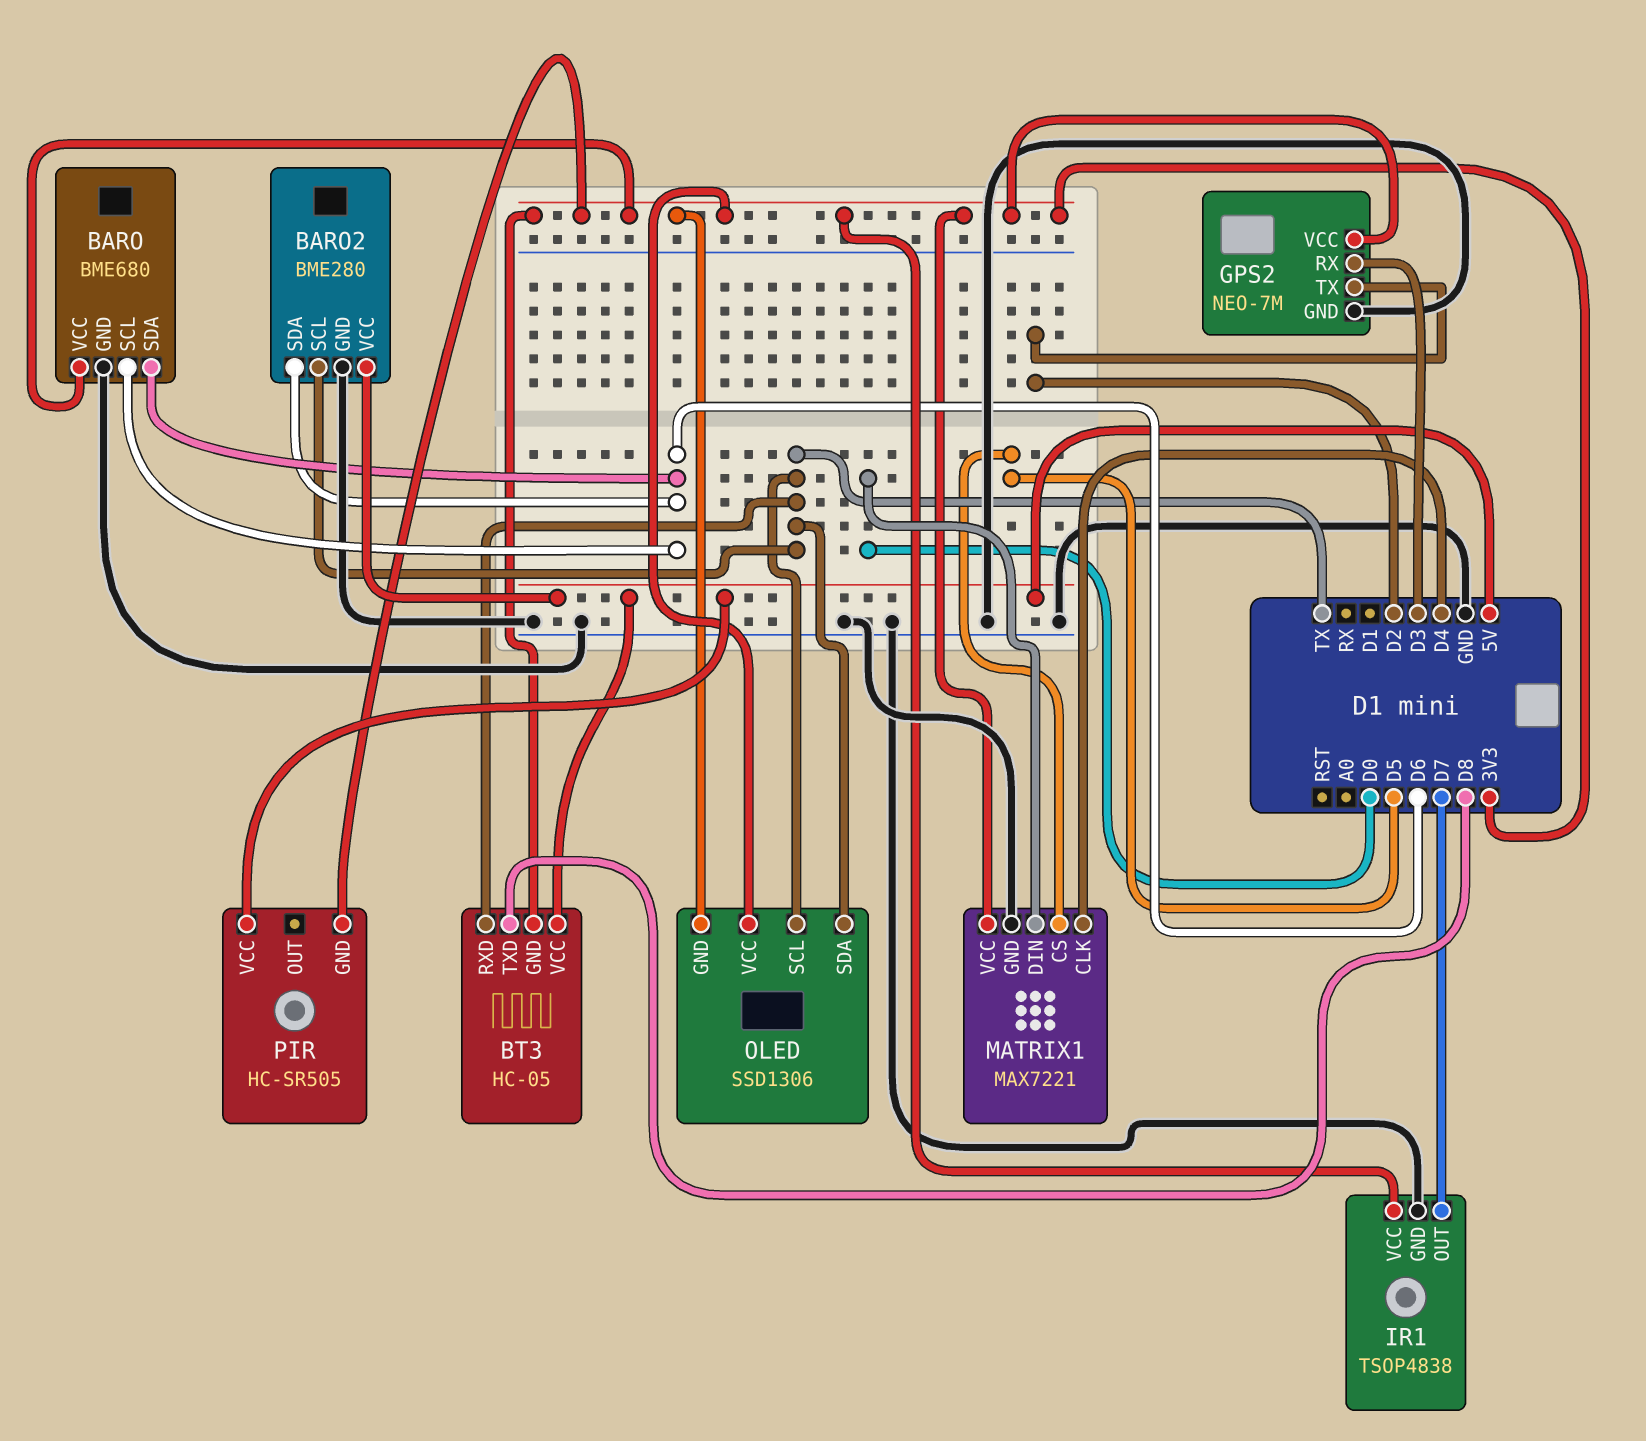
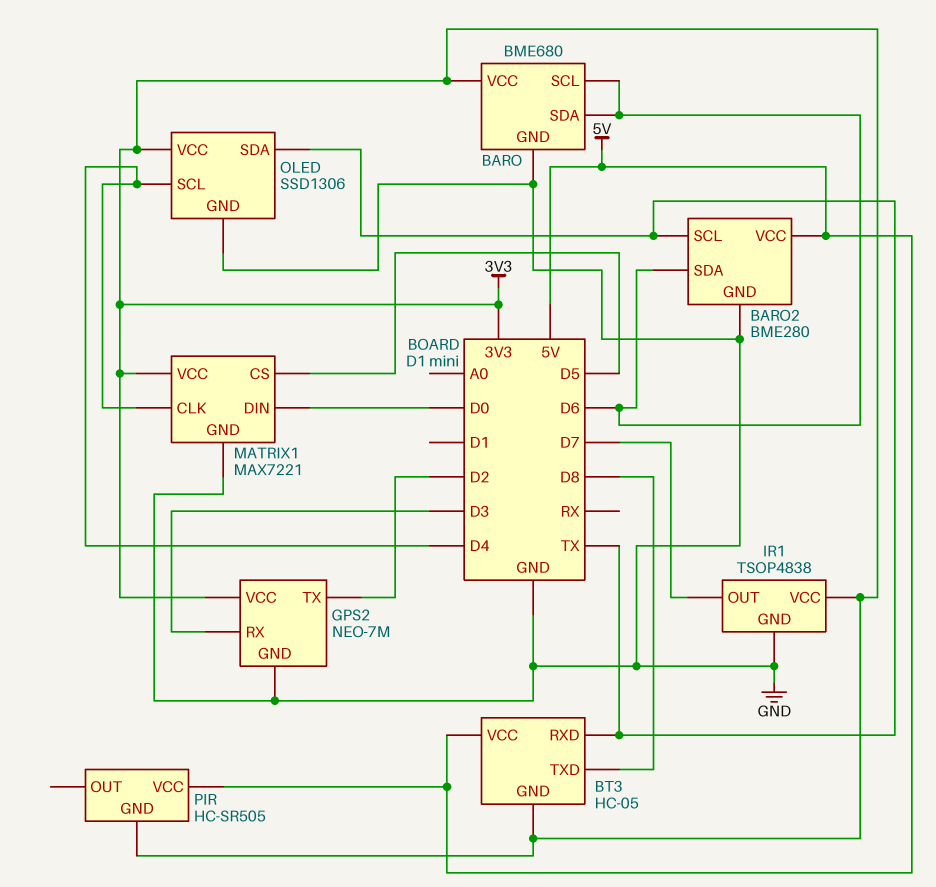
OLED pin GND: 3V3 -> GND
OLED pin SCL: TX -> D4

